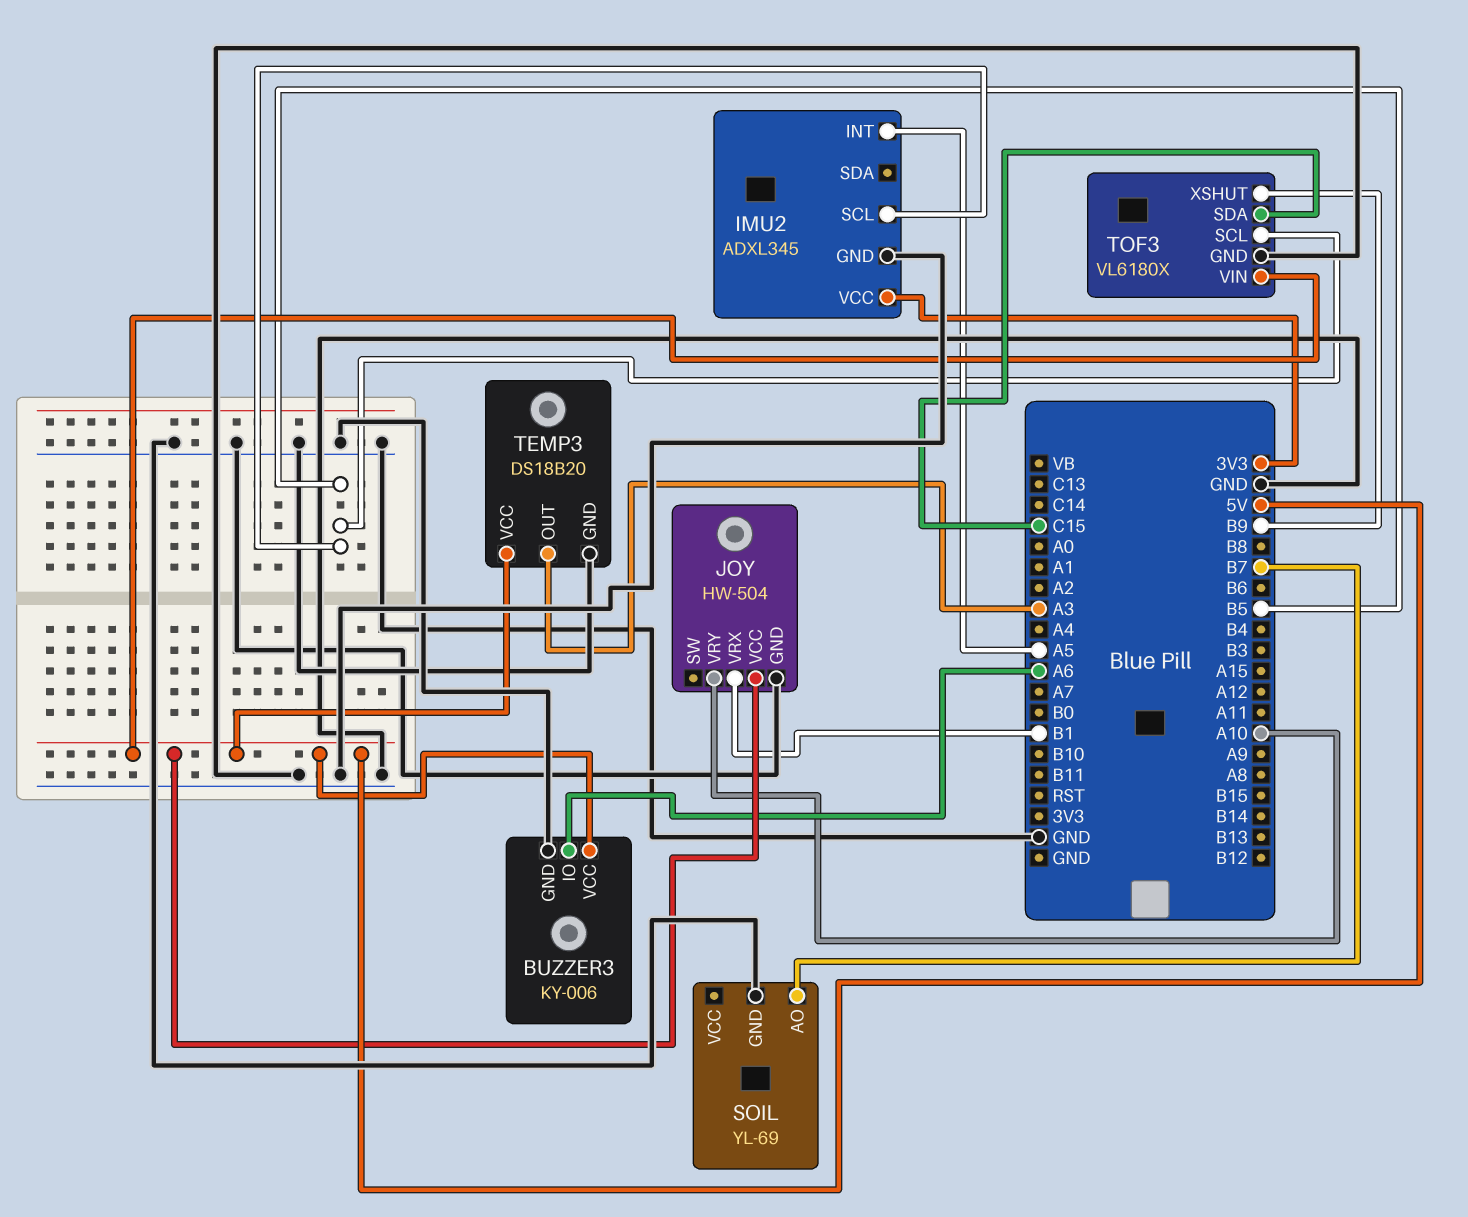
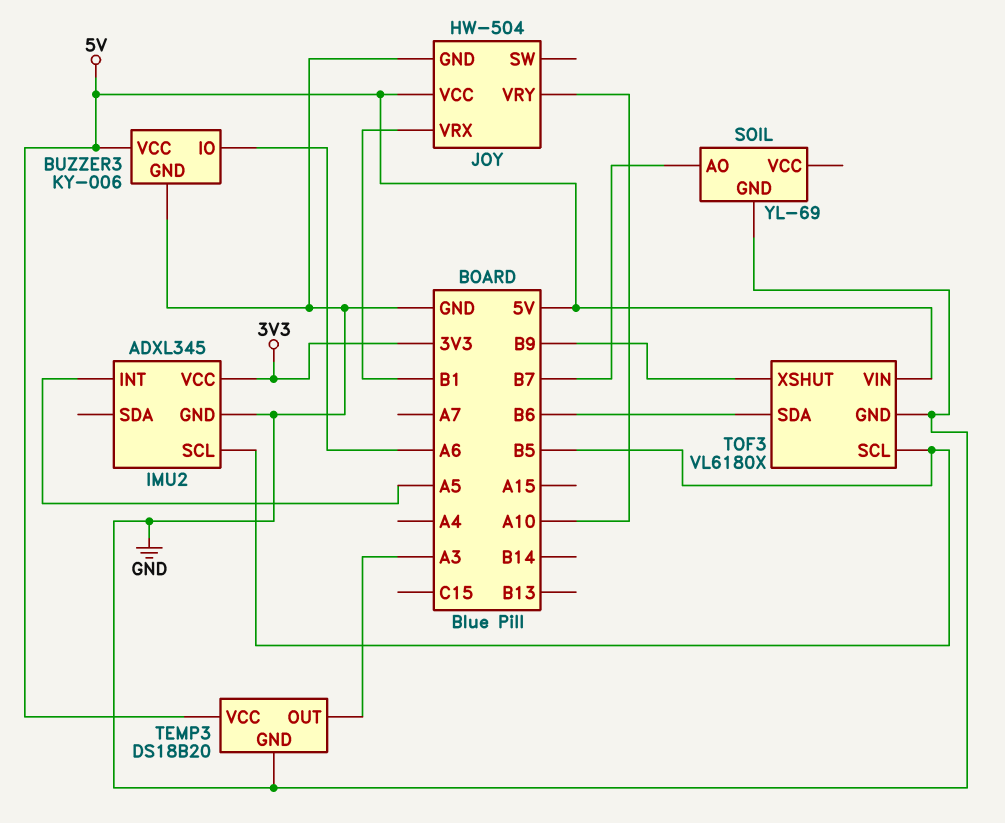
TOF3 pin SDA: C15 -> B6

